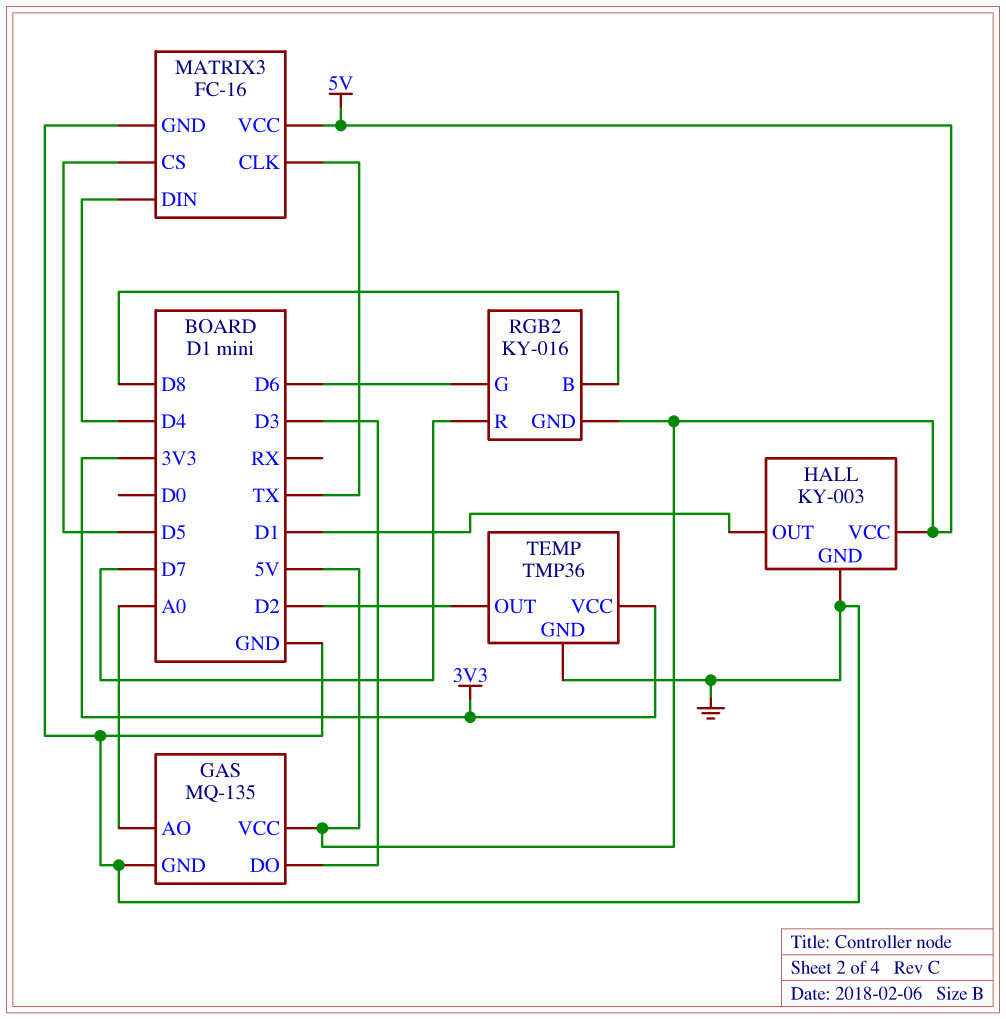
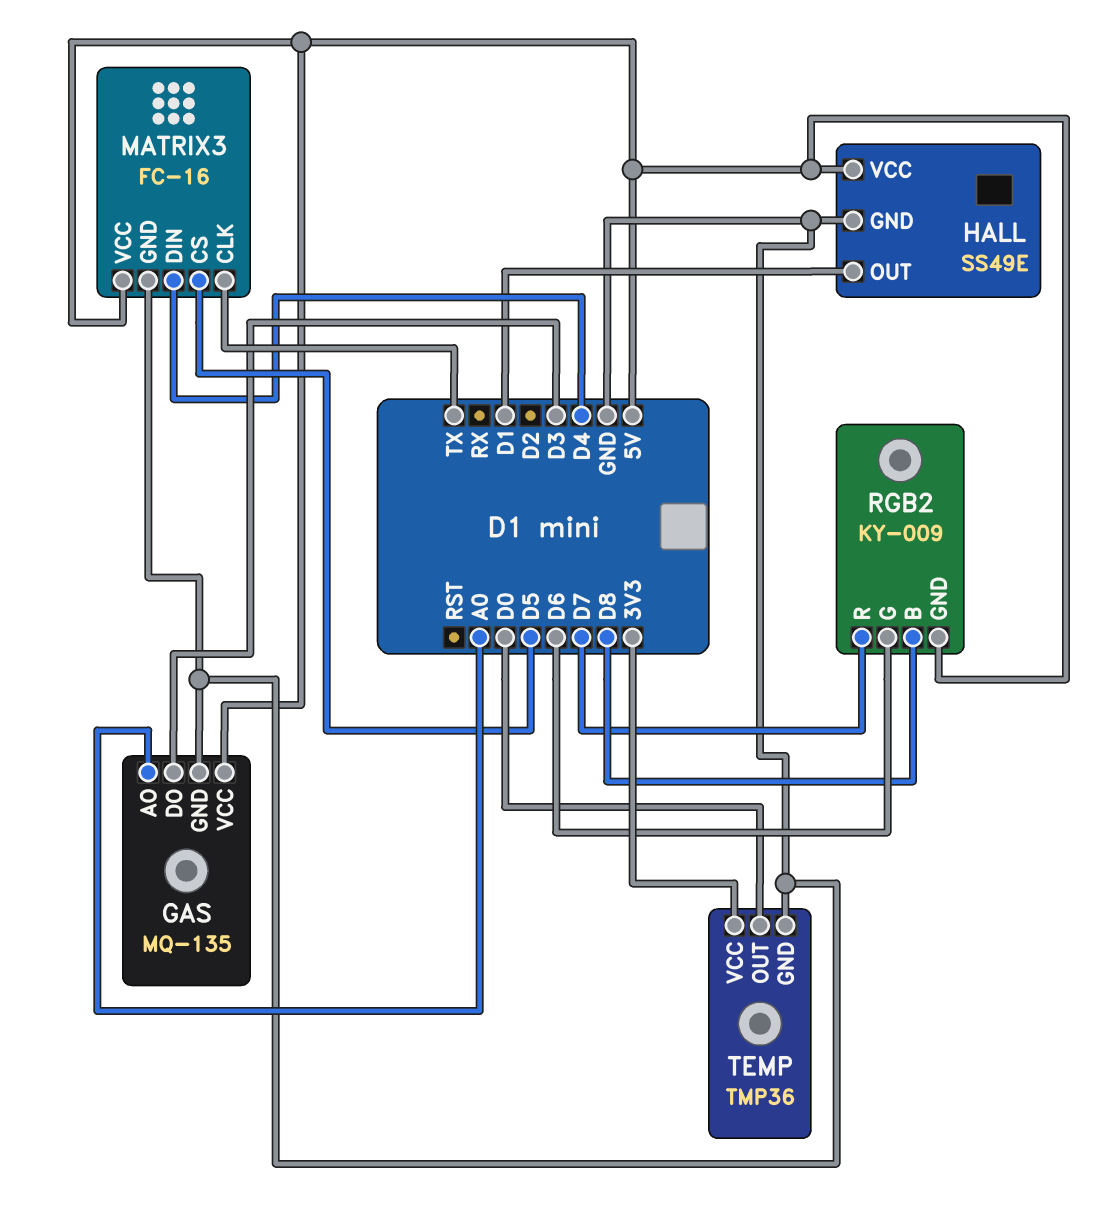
HALL: KY-003 -> SS49E
RGB2: KY-016 -> KY-009
TEMP pin OUT: D2 -> D0

